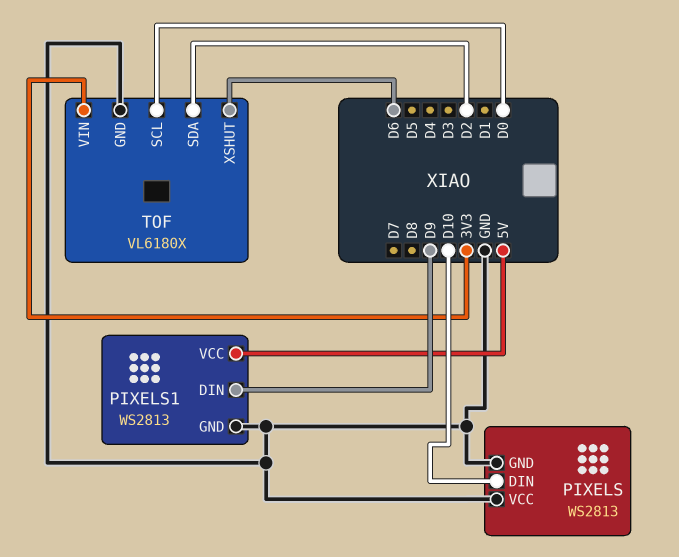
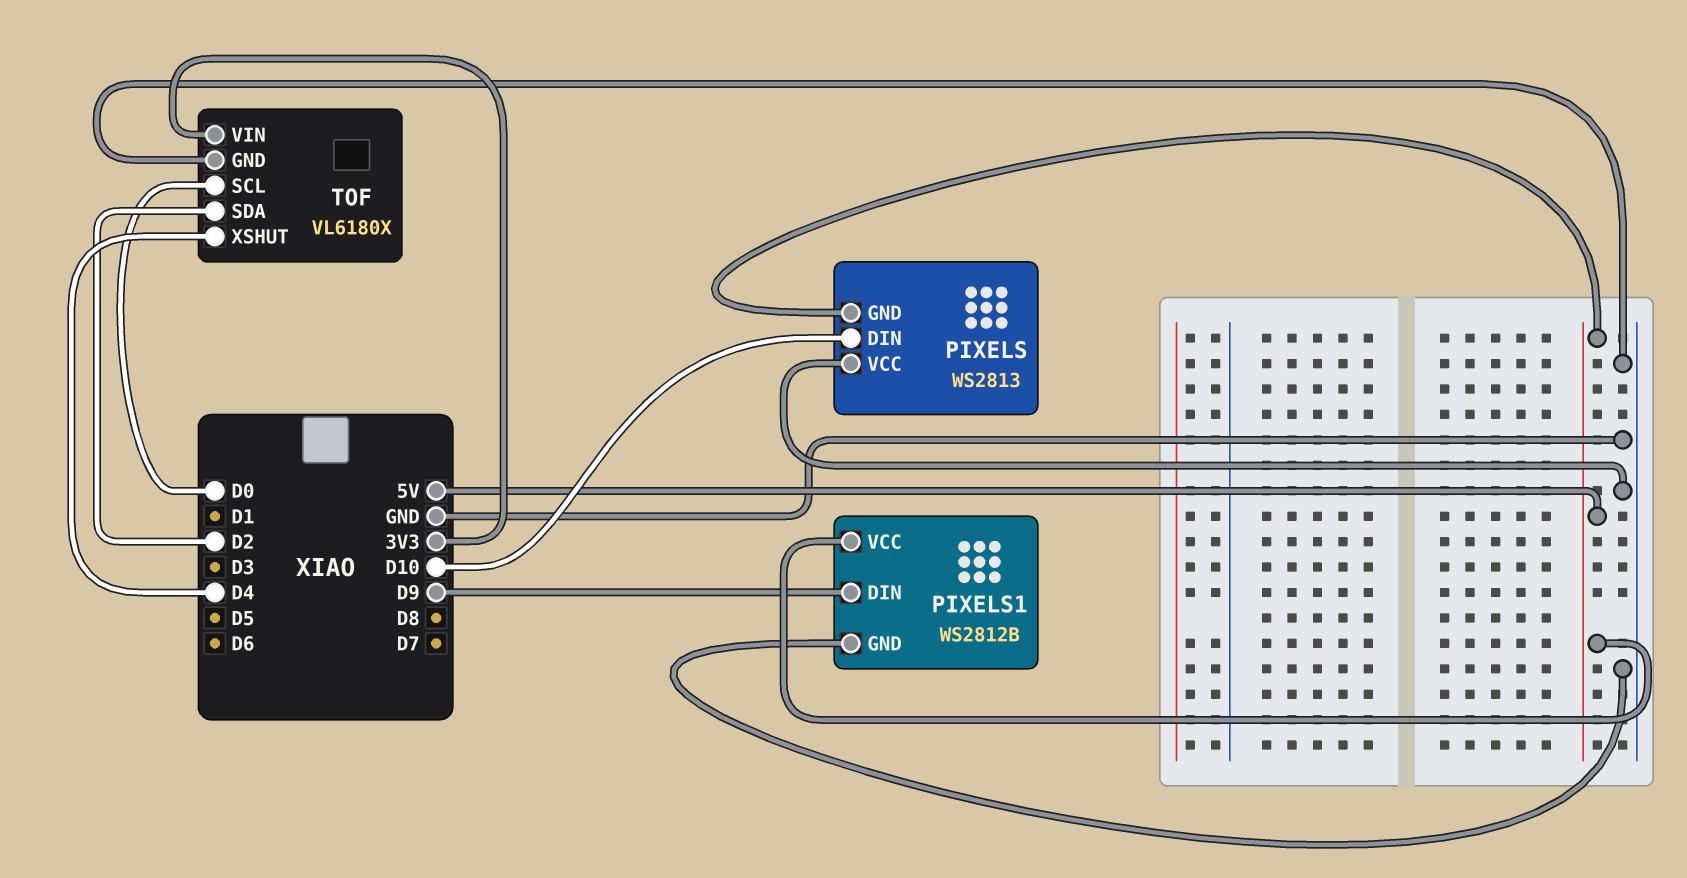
PIXELS pin GND: GND -> 5V
PIXELS1: WS2813 -> WS2812B
TOF pin XSHUT: D6 -> D4

